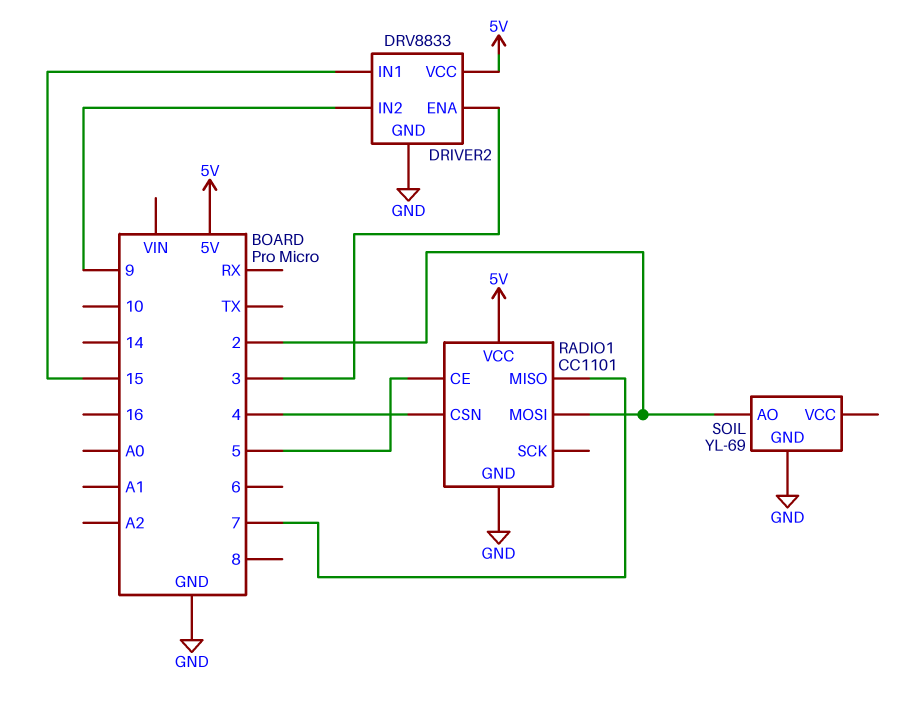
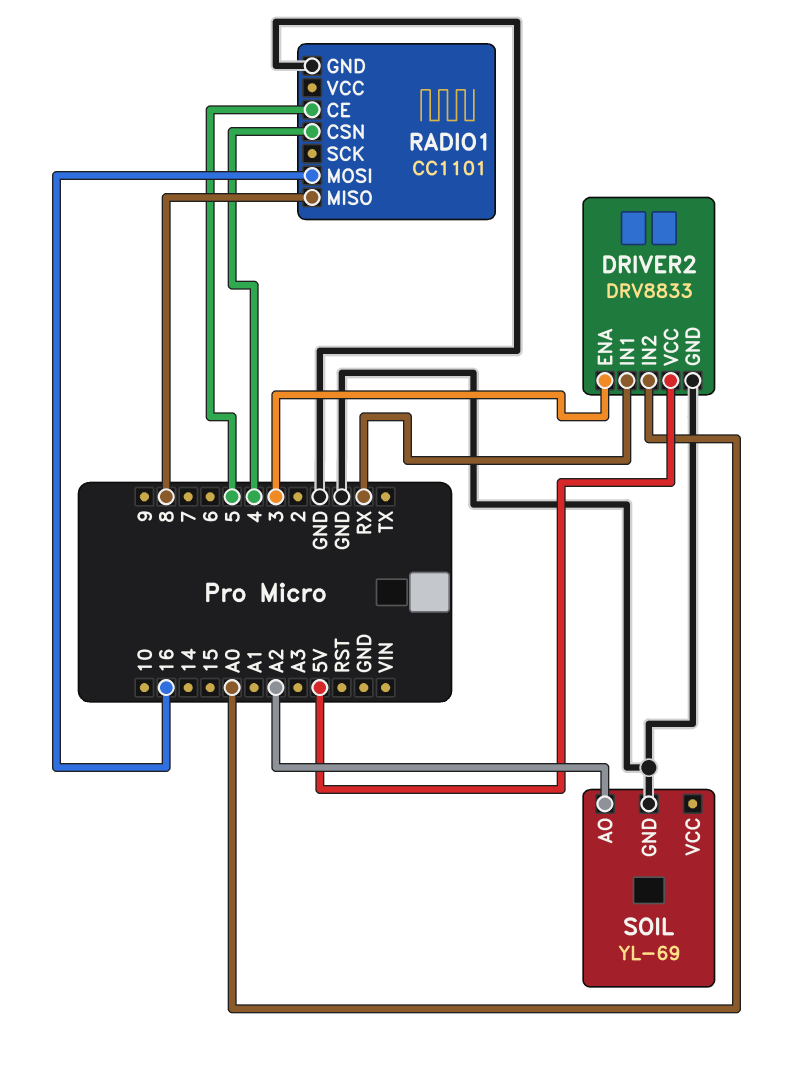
DRIVER2 pin IN1: 15 -> RX
DRIVER2 pin IN2: 9 -> A0
RADIO1 pin MISO: 7 -> 8
RADIO1 pin MOSI: 2 -> 16
RADIO1 pin VCC: 5V -> none
SOIL pin AO: 2 -> A2

